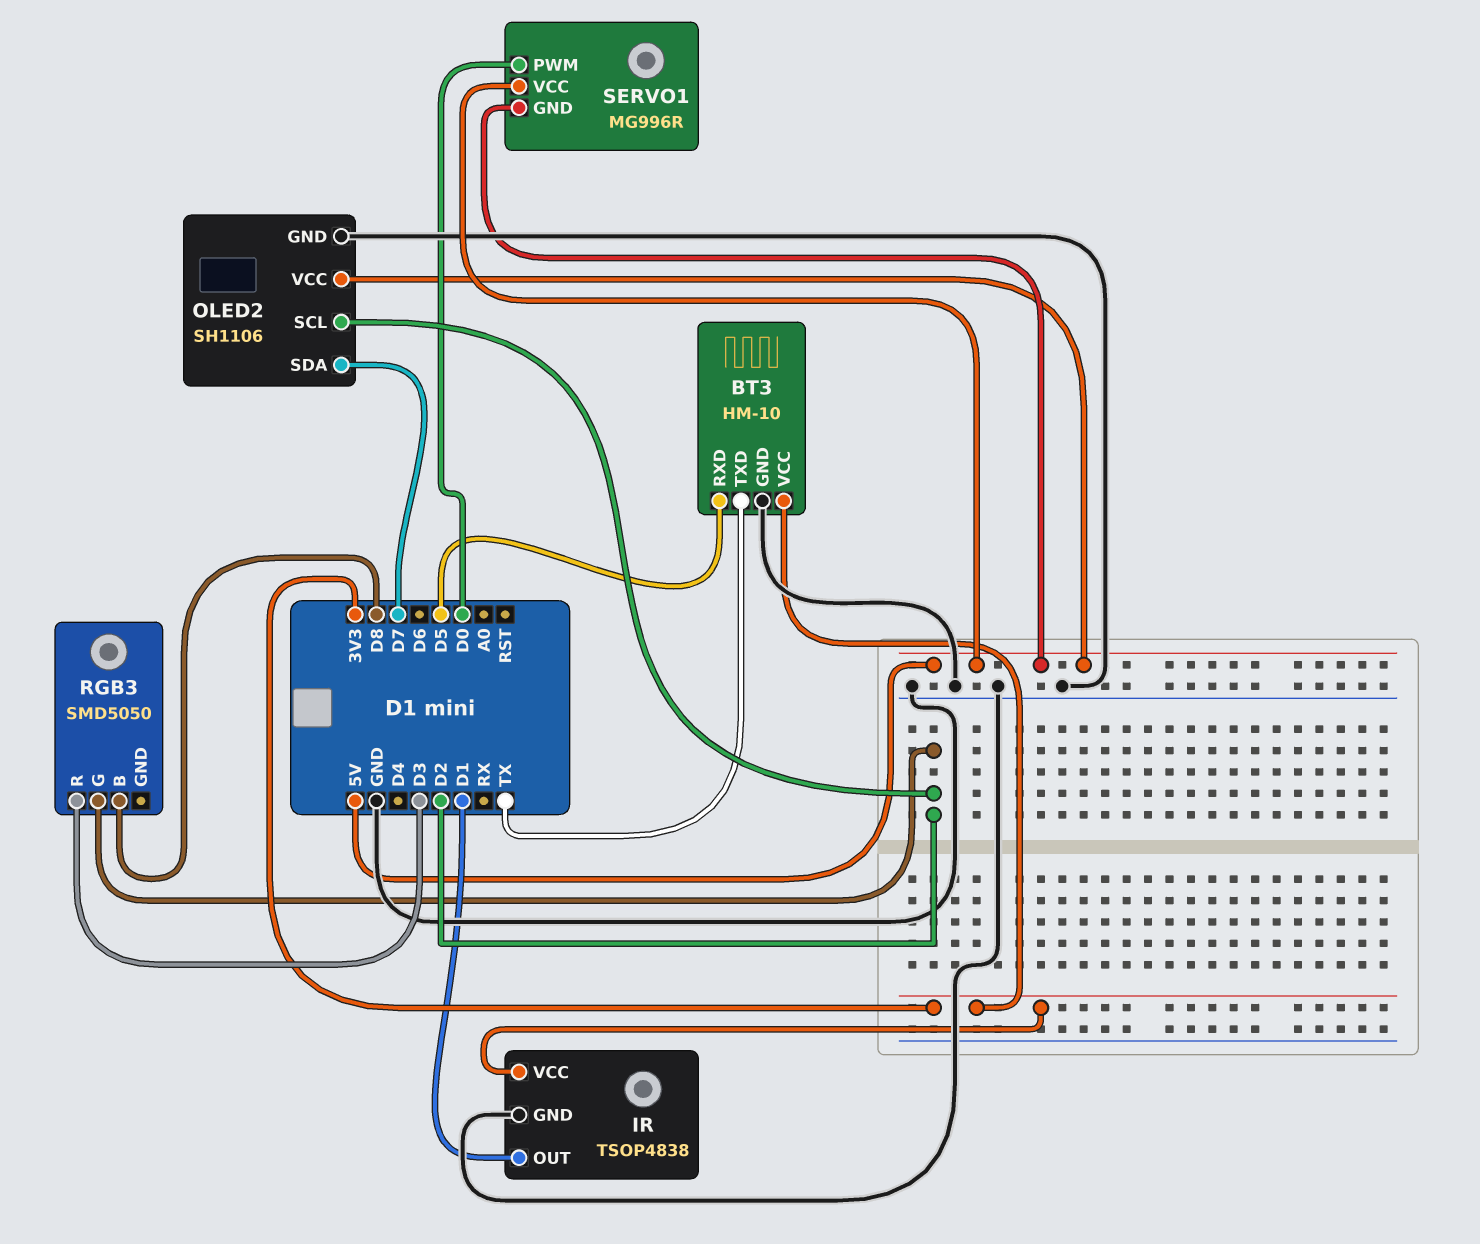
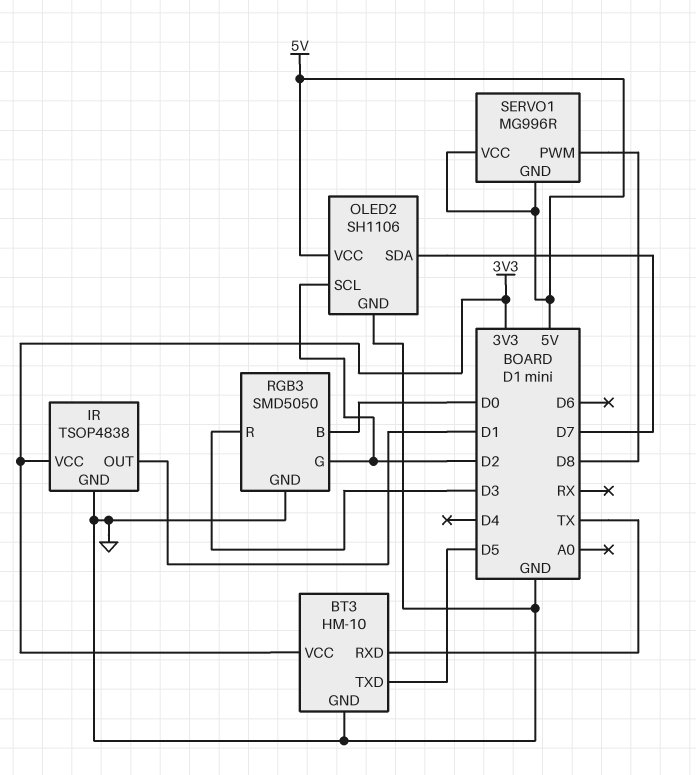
BT3 pin RXD: D5 -> TX
BT3 pin TXD: TX -> D5
RGB3 pin B: D8 -> D0
RGB3 pin GND: none -> GND
SERVO1 pin PWM: D0 -> D8

